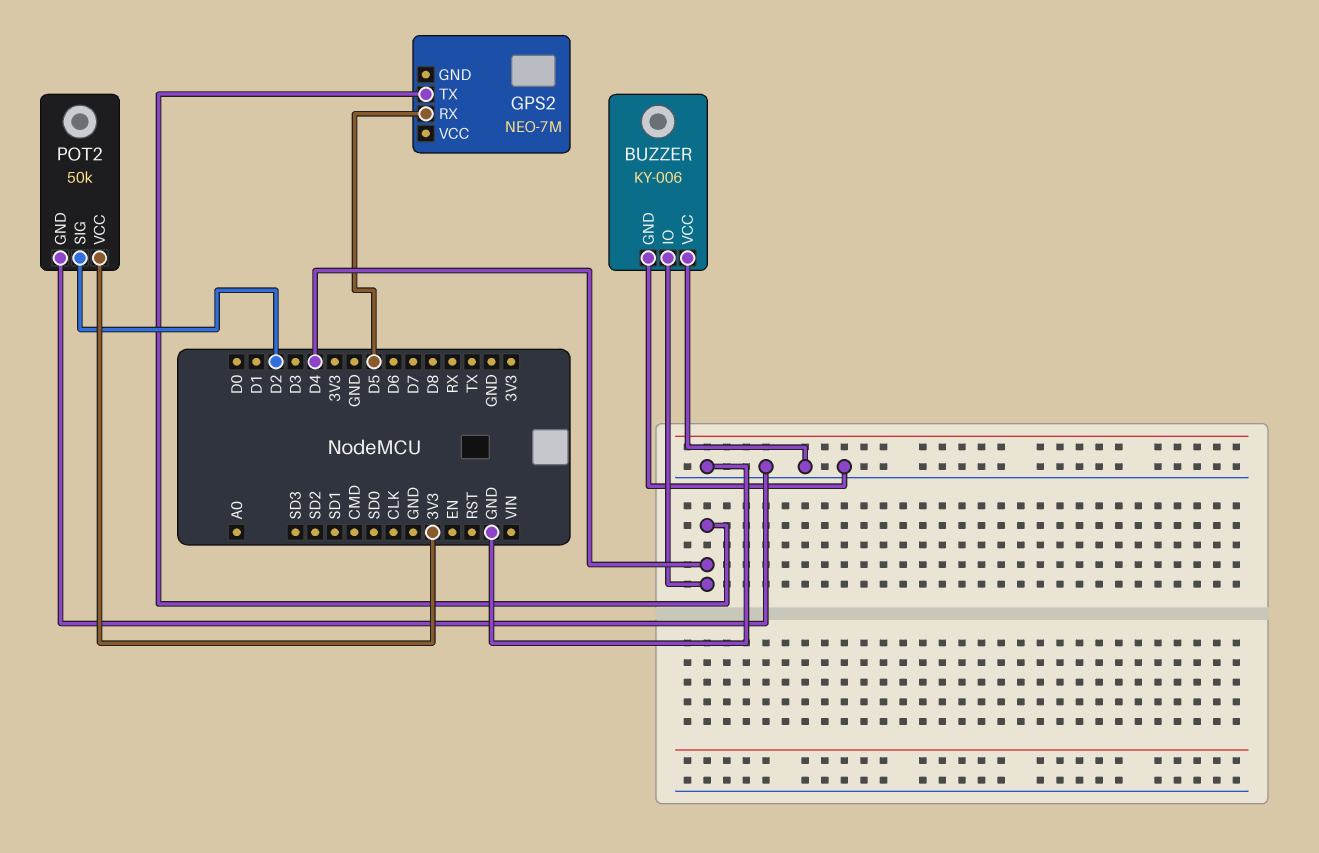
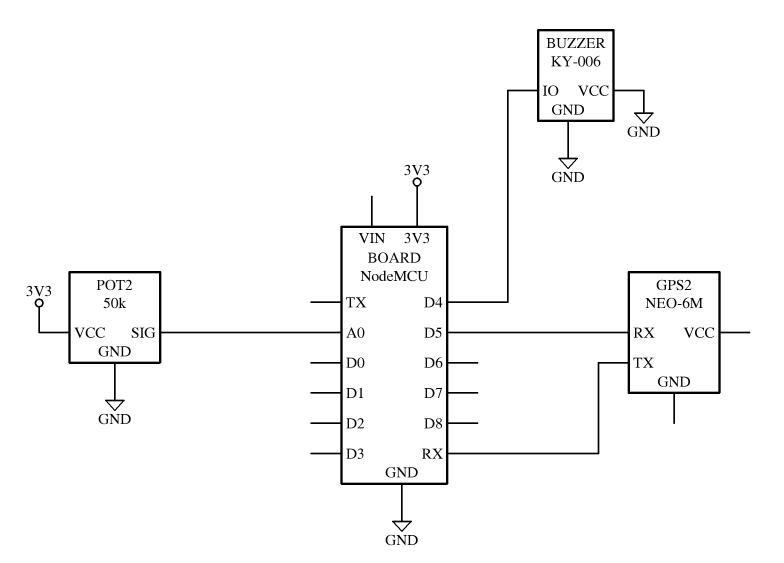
GPS2: NEO-7M -> NEO-6M
GPS2 pin TX: D4 -> RX
POT2 pin SIG: D2 -> A0

